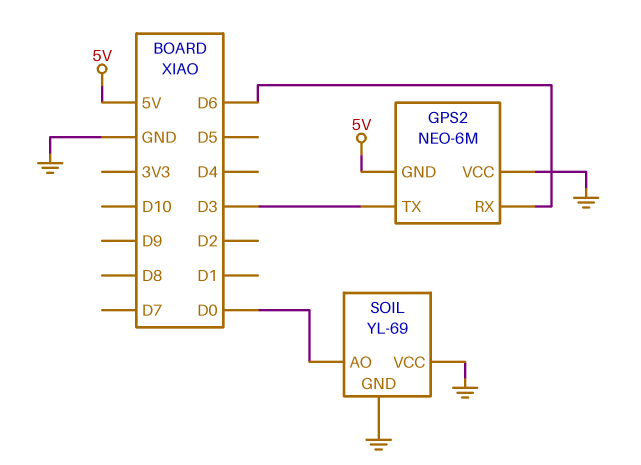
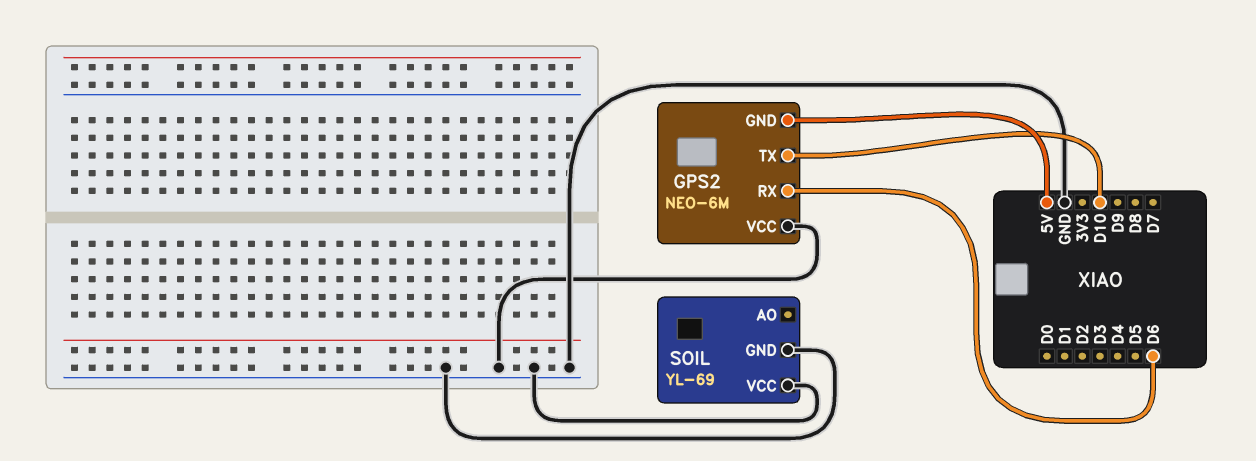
GPS2 pin TX: D3 -> D10
SOIL pin AO: D0 -> none

